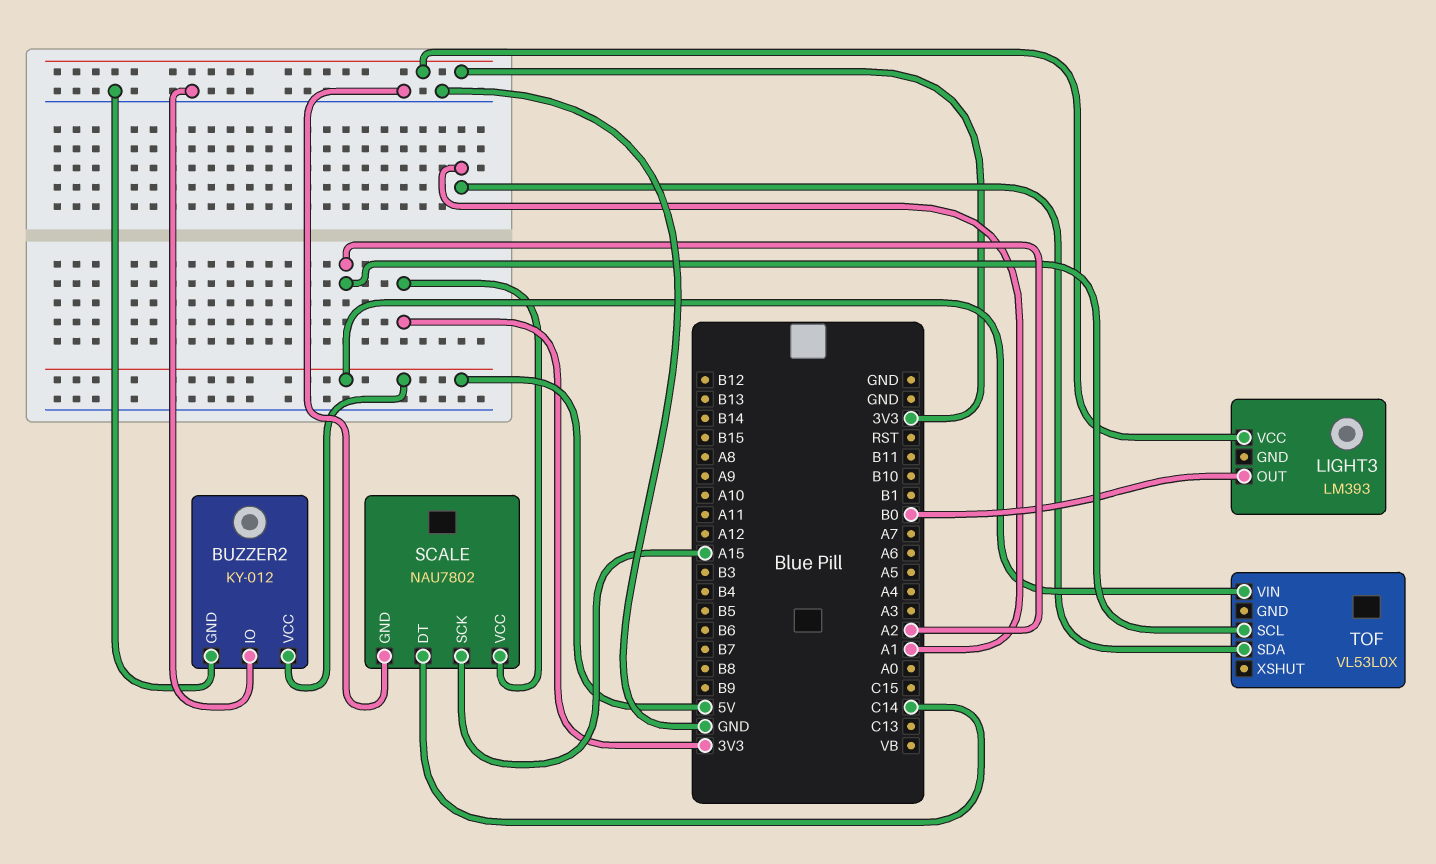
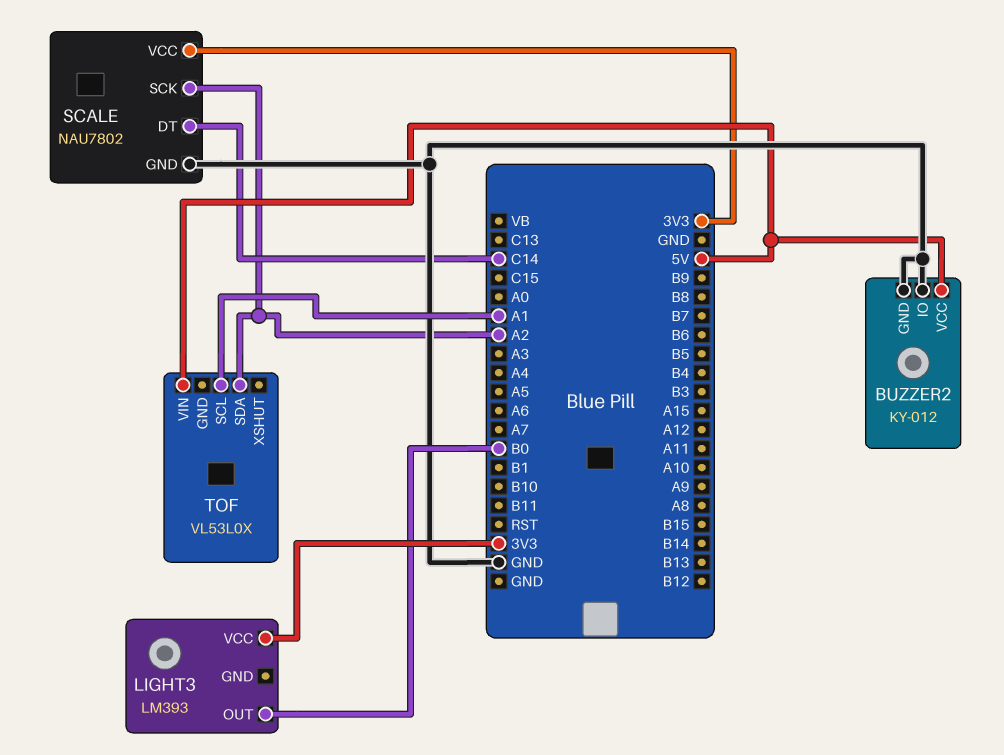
SCALE pin SCK: A15 -> A2
TOF pin SCL: A2 -> A1
TOF pin SDA: A1 -> A2

